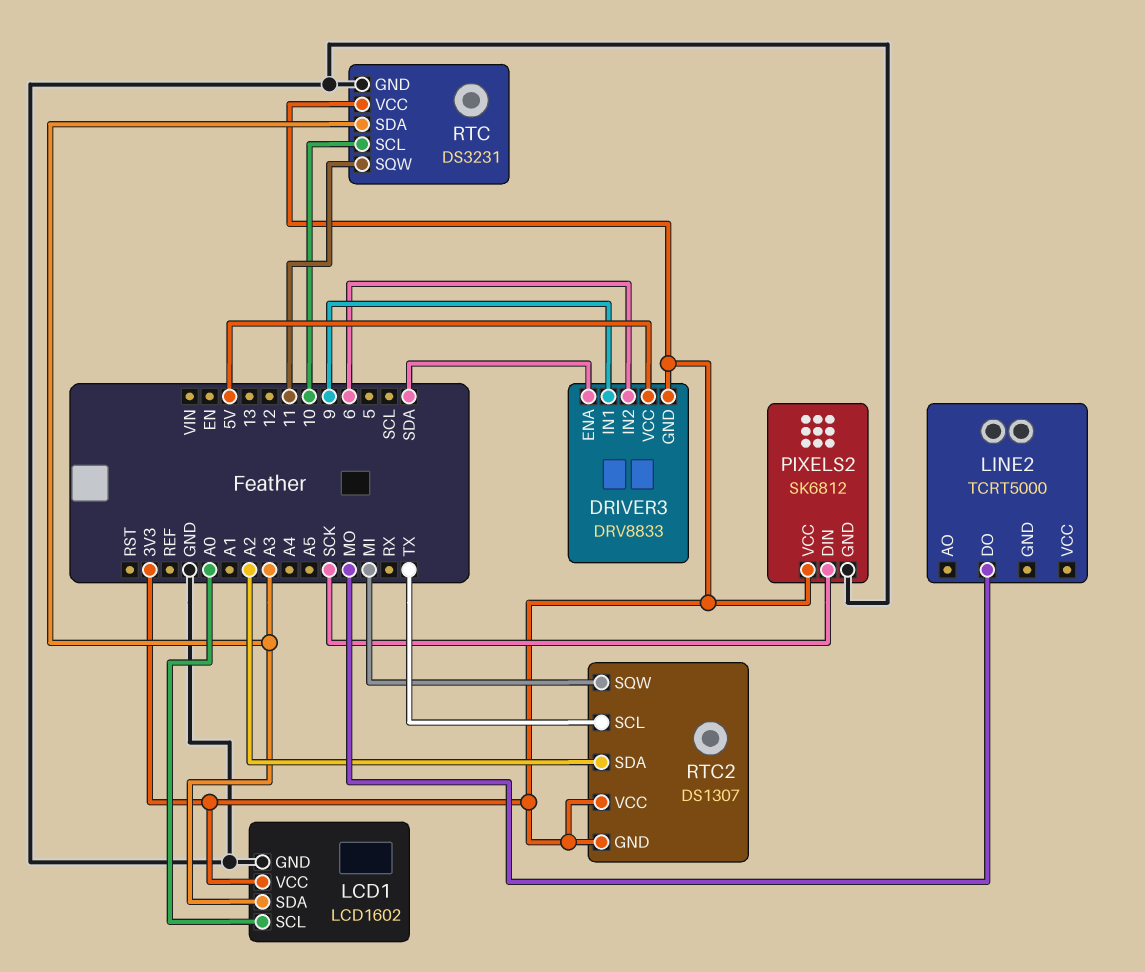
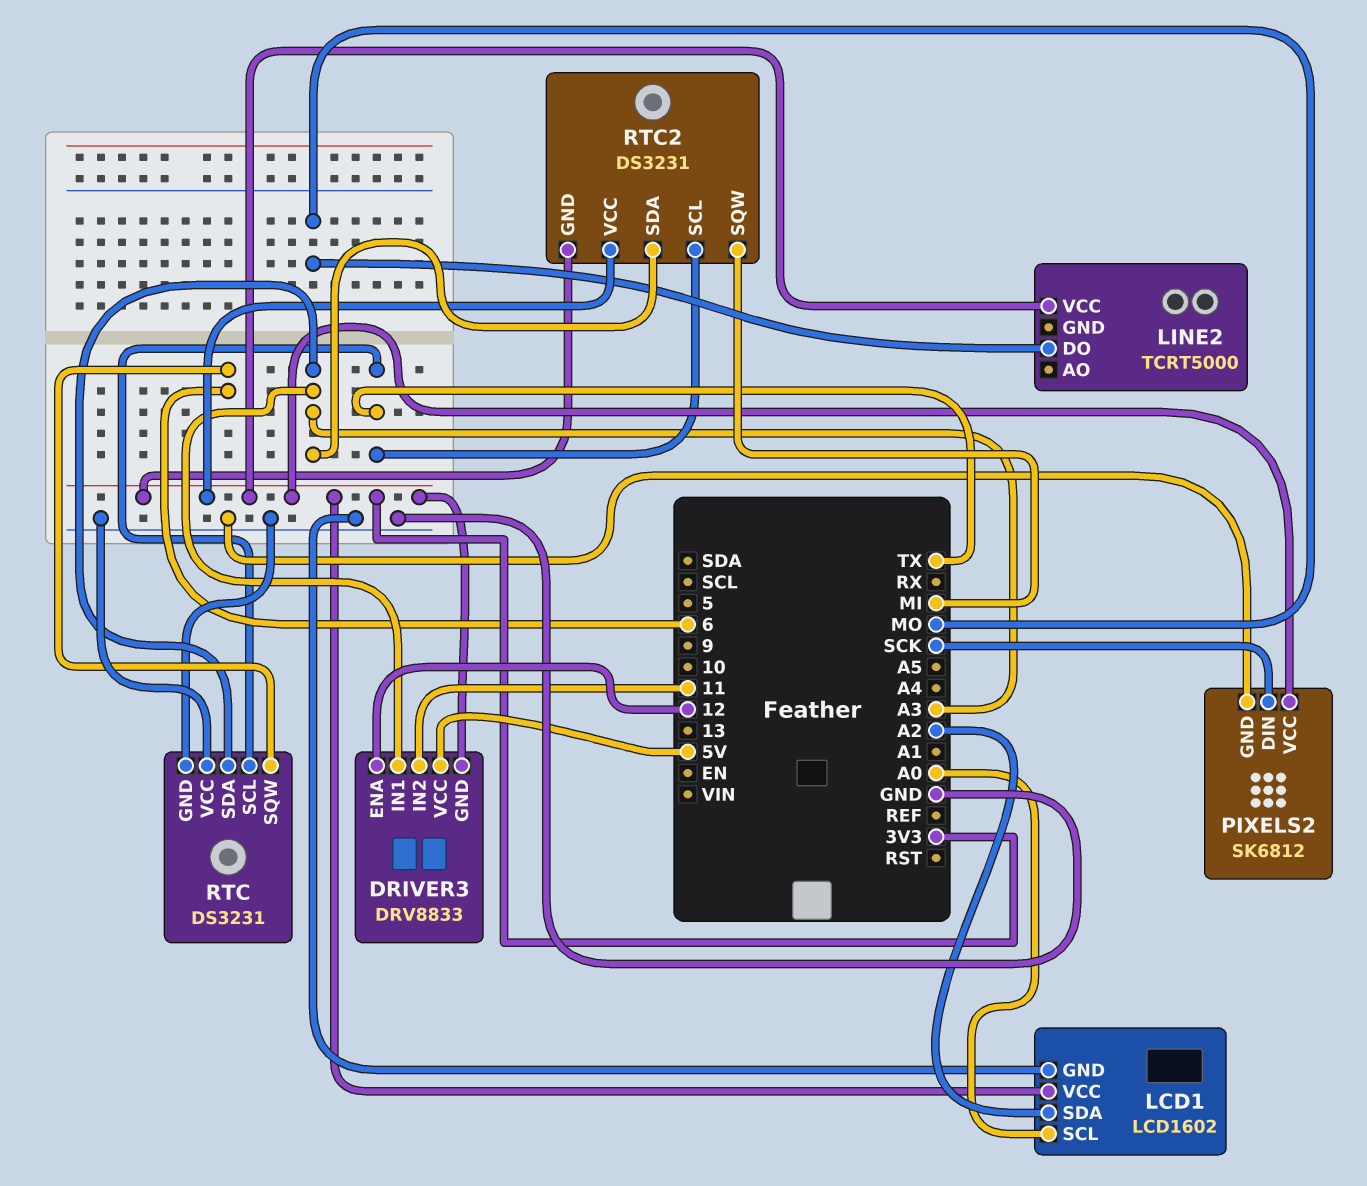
DRIVER3 pin ENA: SDA -> 12
DRIVER3 pin IN1: 9 -> A3
DRIVER3 pin IN2: 6 -> 11
LCD1 pin SDA: A3 -> A2
LINE2 pin VCC: none -> 3V3
RTC pin SCL: 10 -> TX
RTC pin SQW: 11 -> 6
RTC pin VCC: 3V3 -> GND
RTC2: DS1307 -> DS3231
RTC2 pin SDA: A2 -> A3

